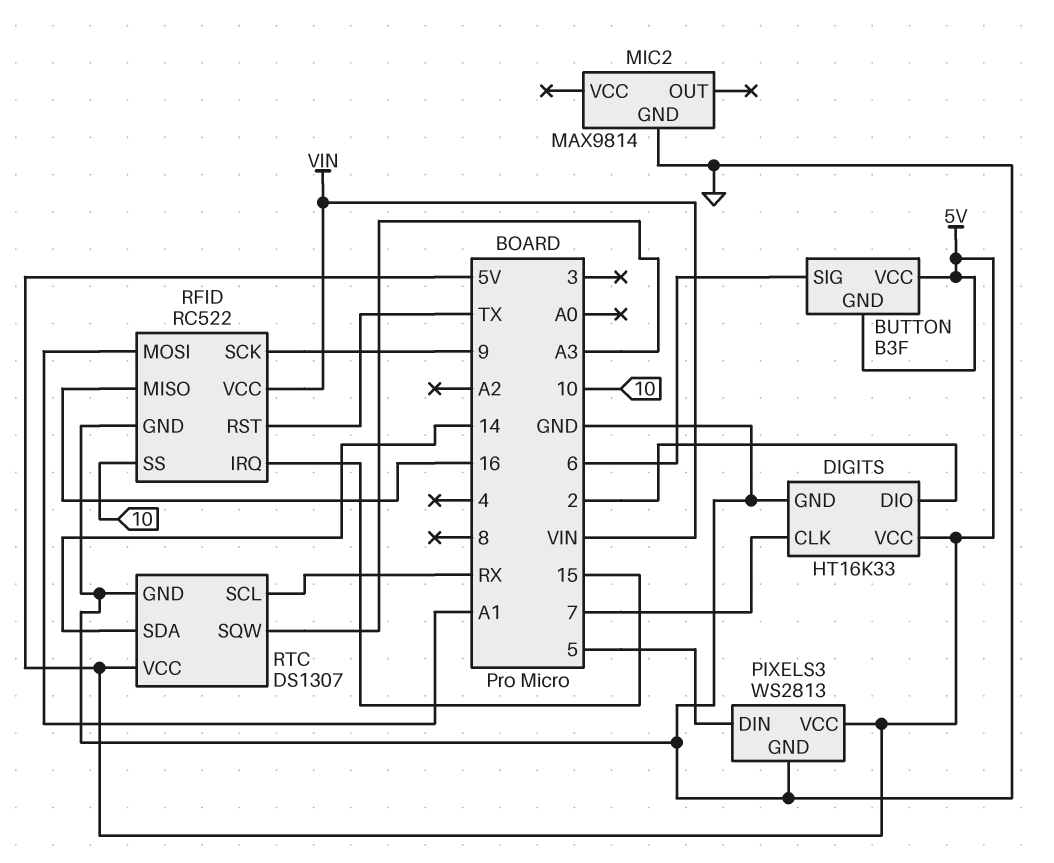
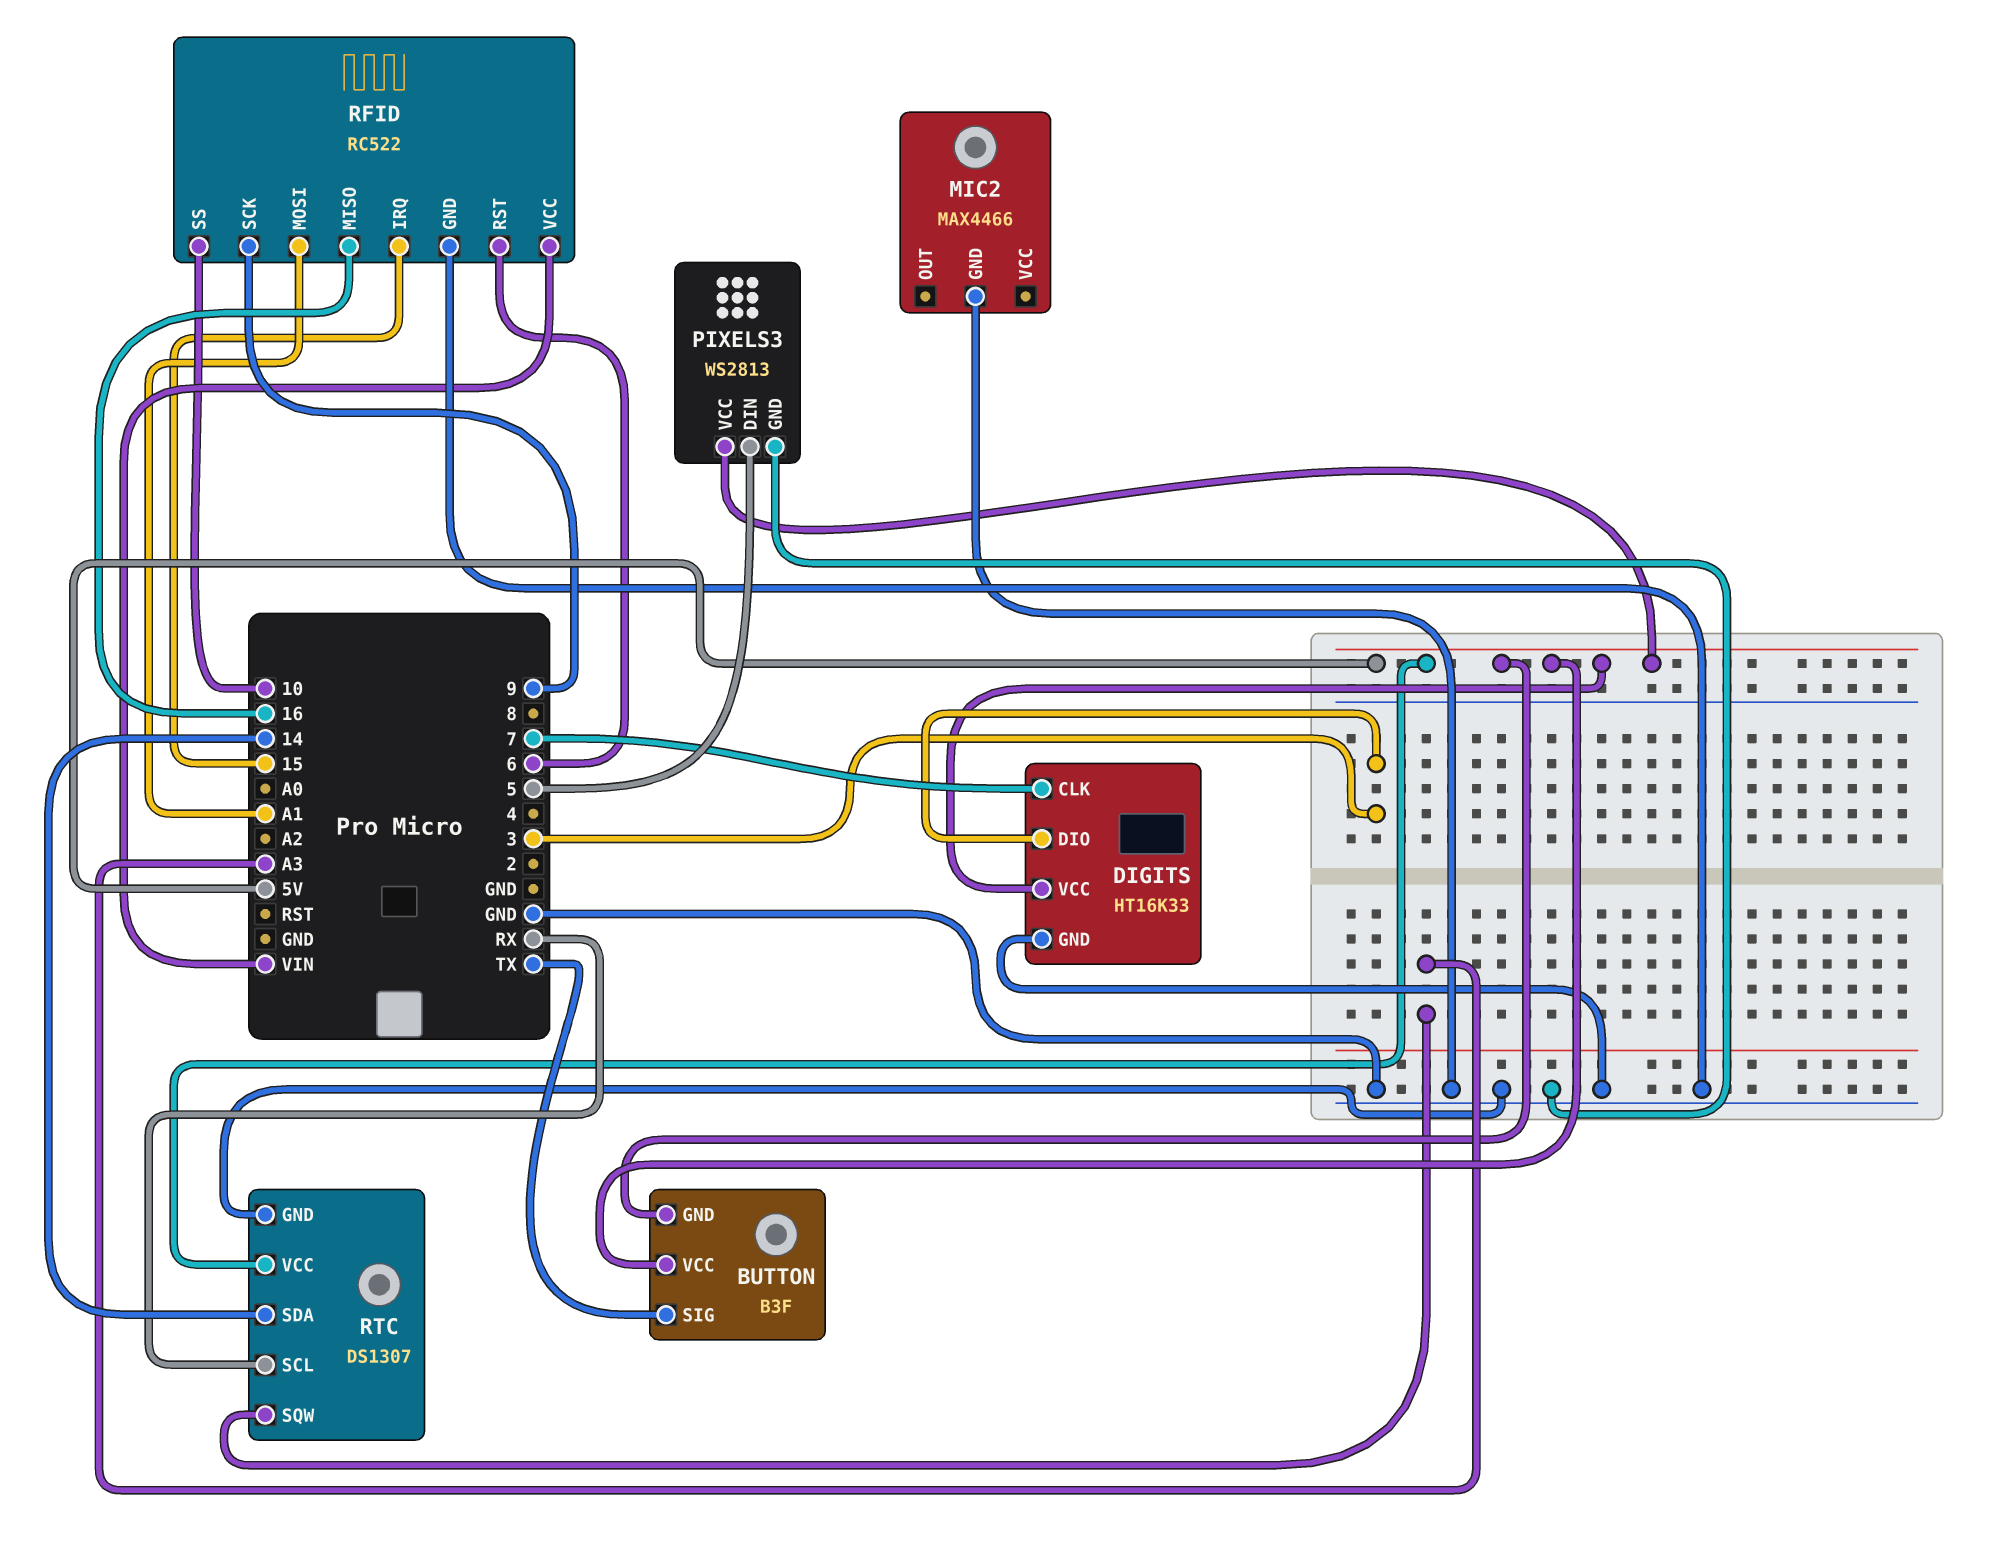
BUTTON pin SIG: 6 -> TX
DIGITS pin DIO: 2 -> 3
MIC2: MAX9814 -> MAX4466
RFID pin RST: TX -> 6

